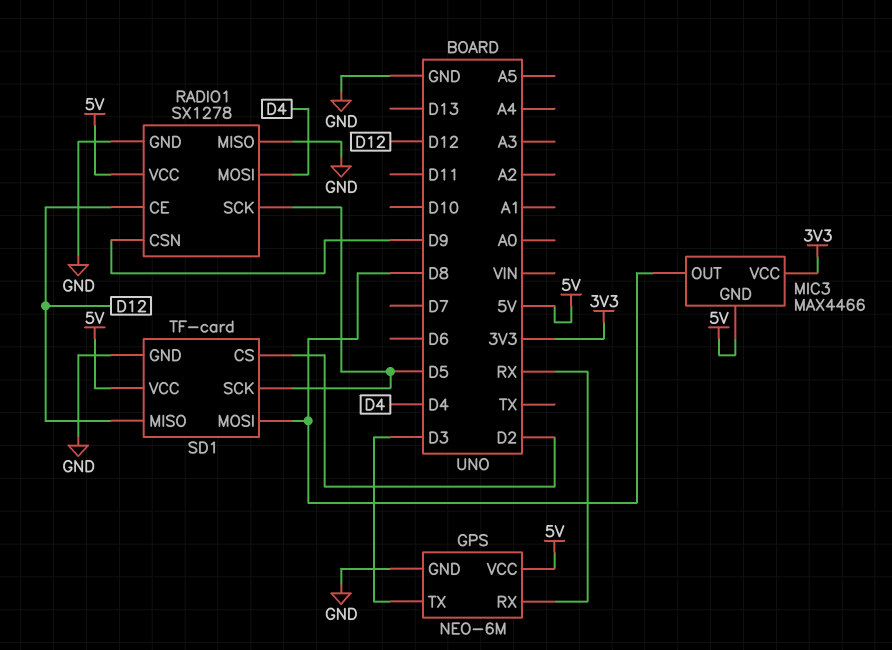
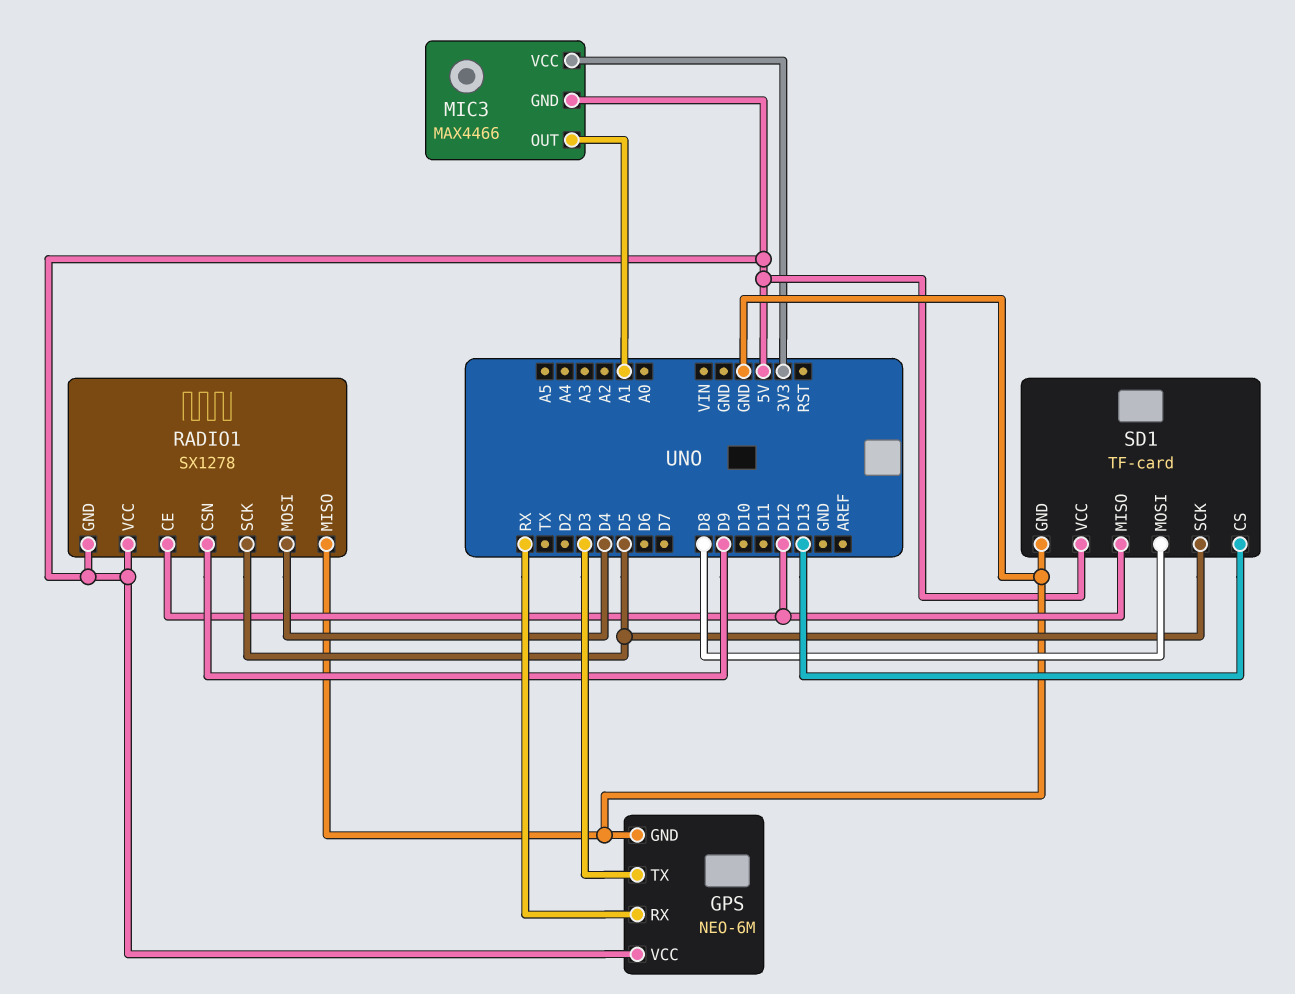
MIC3 pin OUT: D8 -> A1
RADIO1 pin GND: GND -> 5V
SD1 pin CS: D2 -> D13

